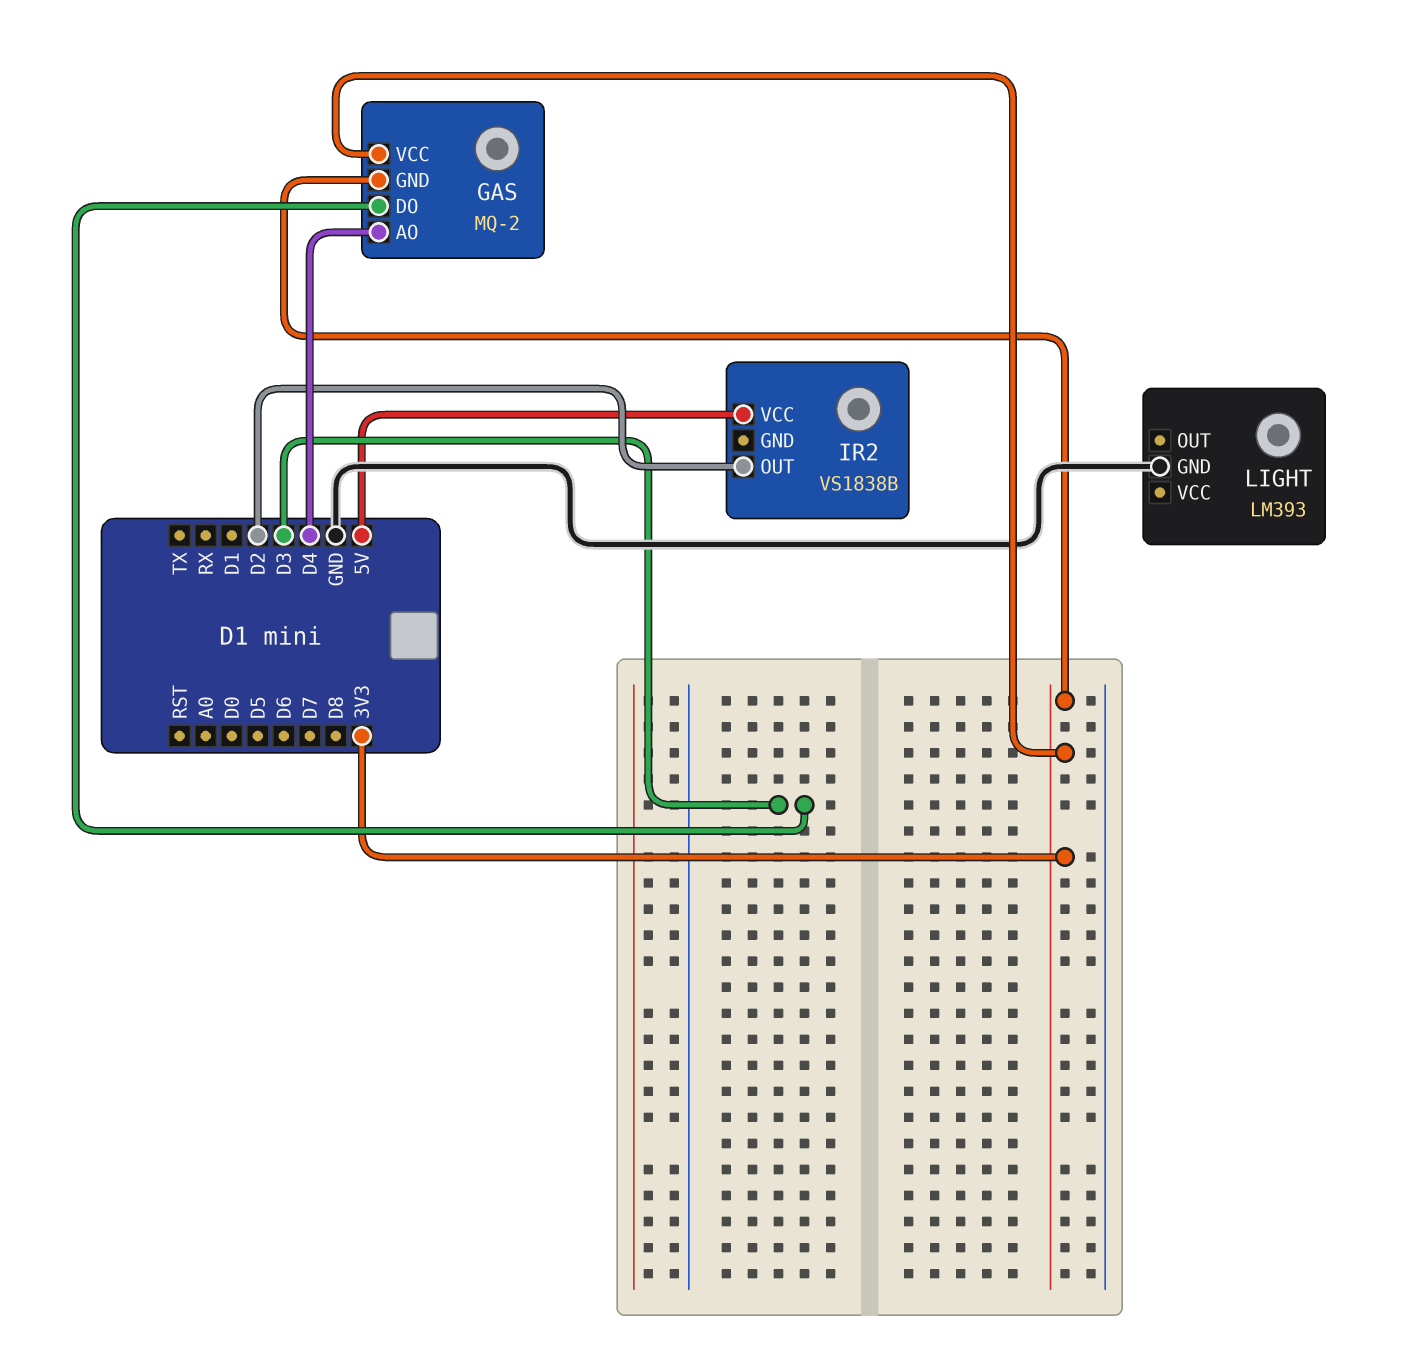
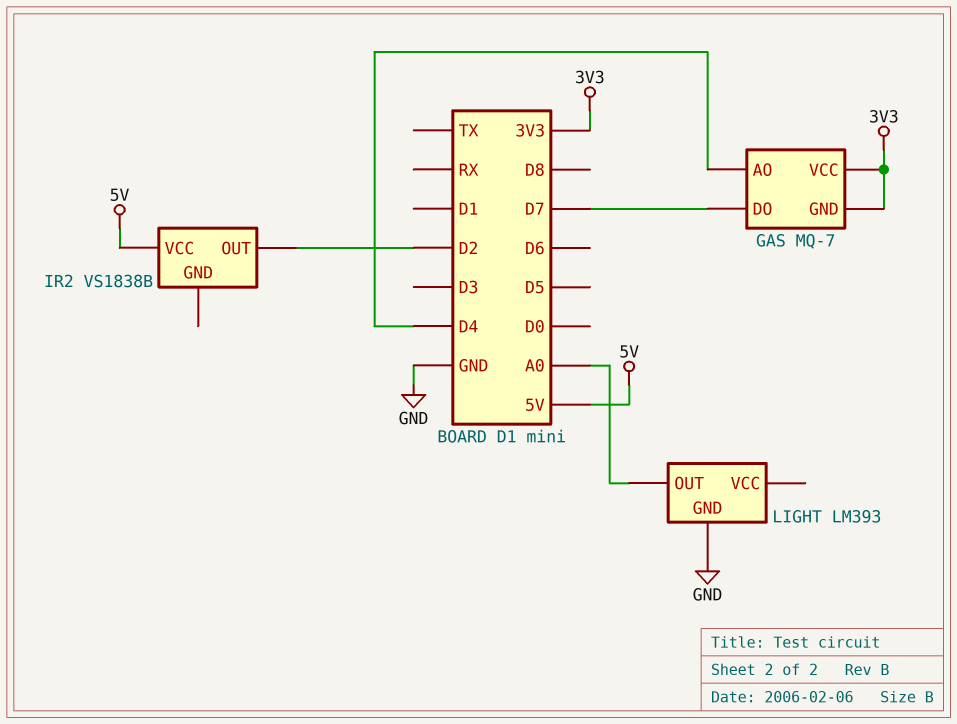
GAS: MQ-2 -> MQ-7
GAS pin DO: D3 -> D7
LIGHT pin OUT: none -> A0

